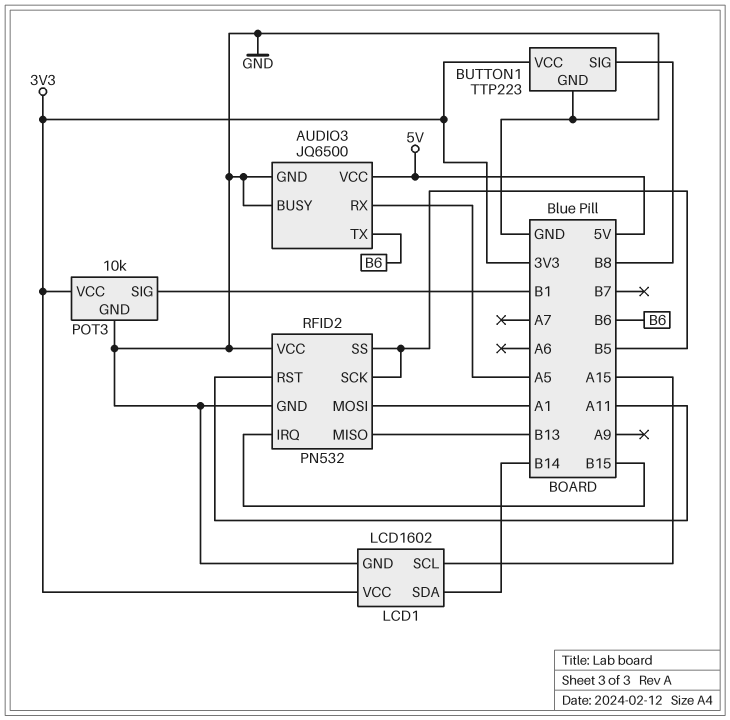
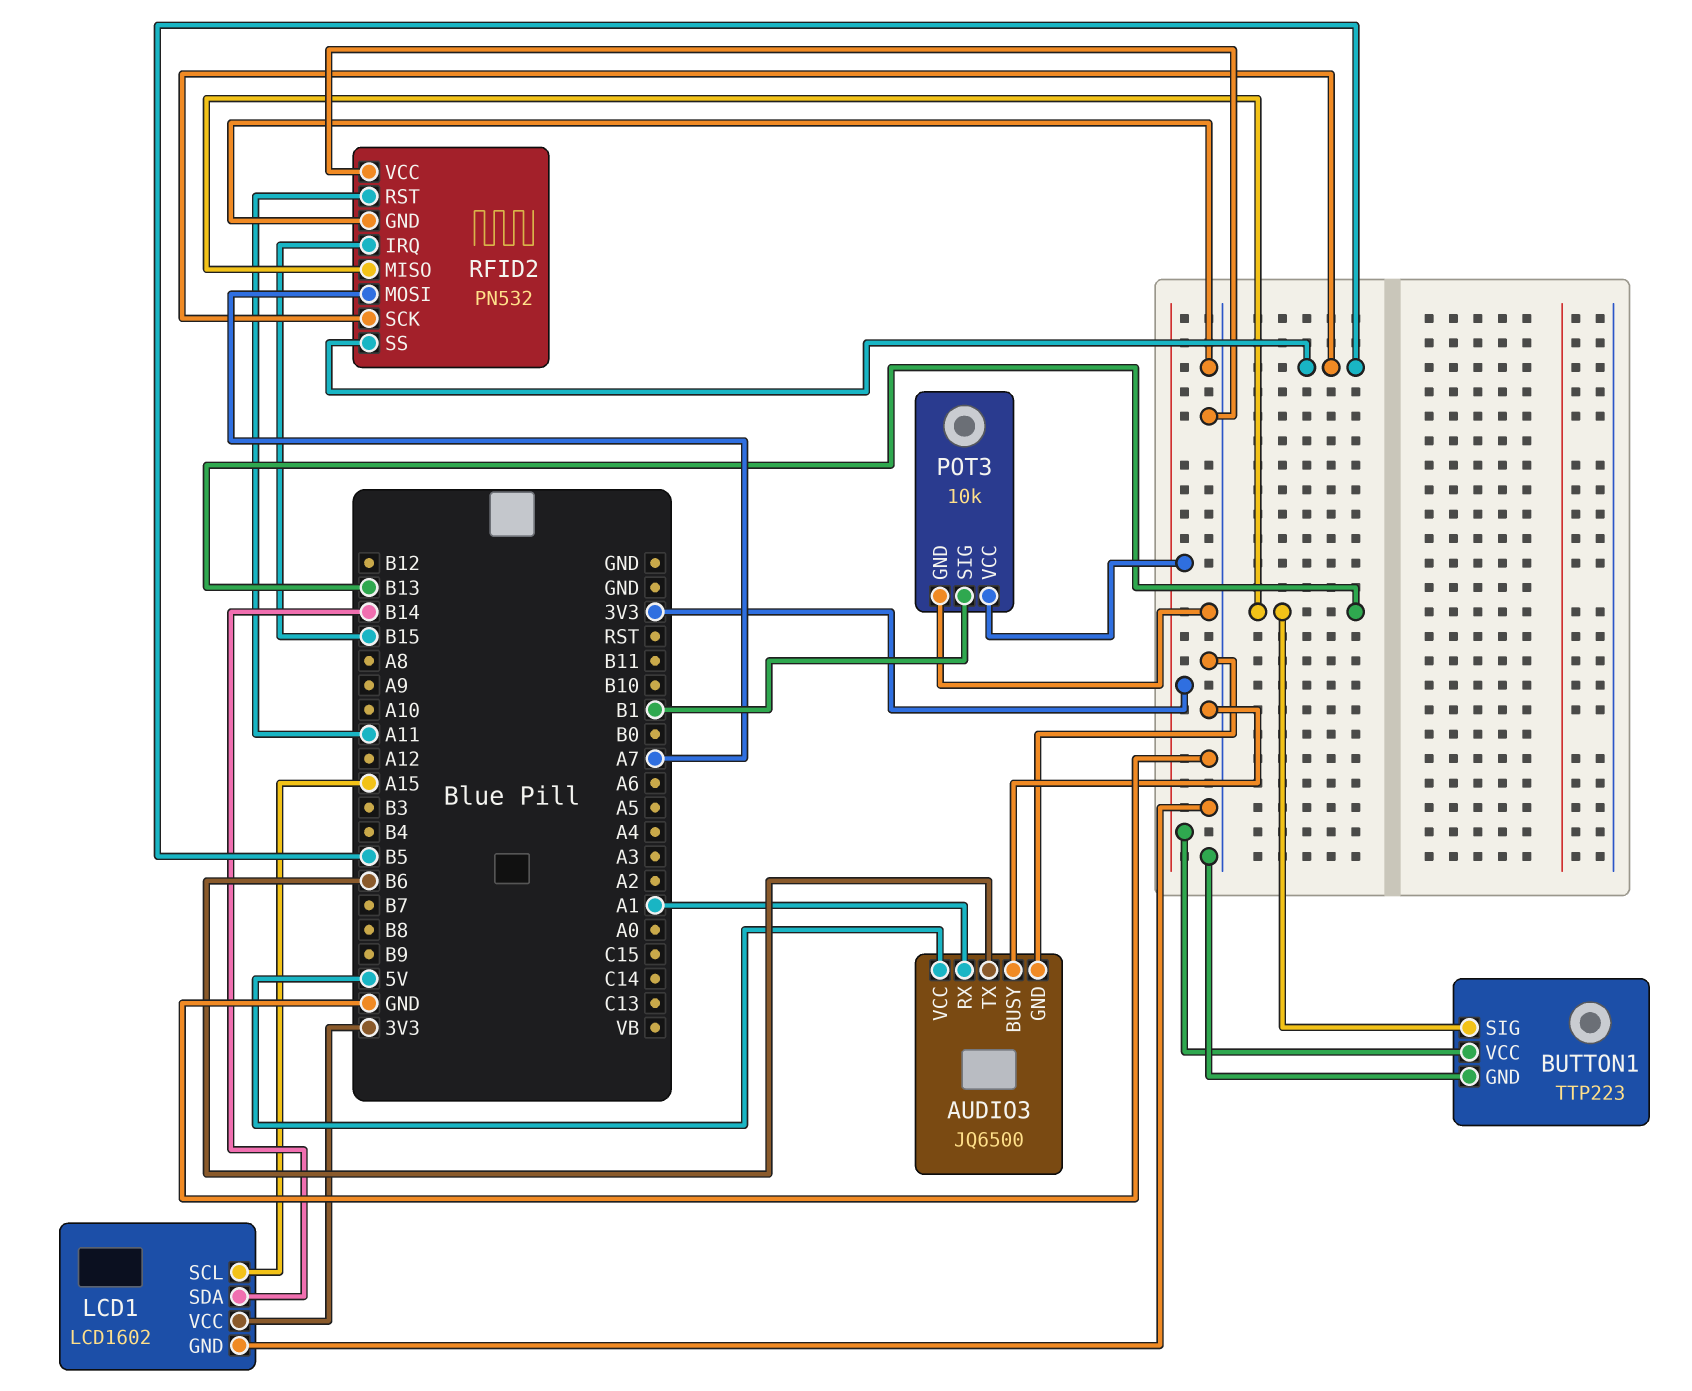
AUDIO3 pin RX: A5 -> A1
BUTTON1 pin SIG: B8 -> B13
RFID2 pin MOSI: A1 -> A7

